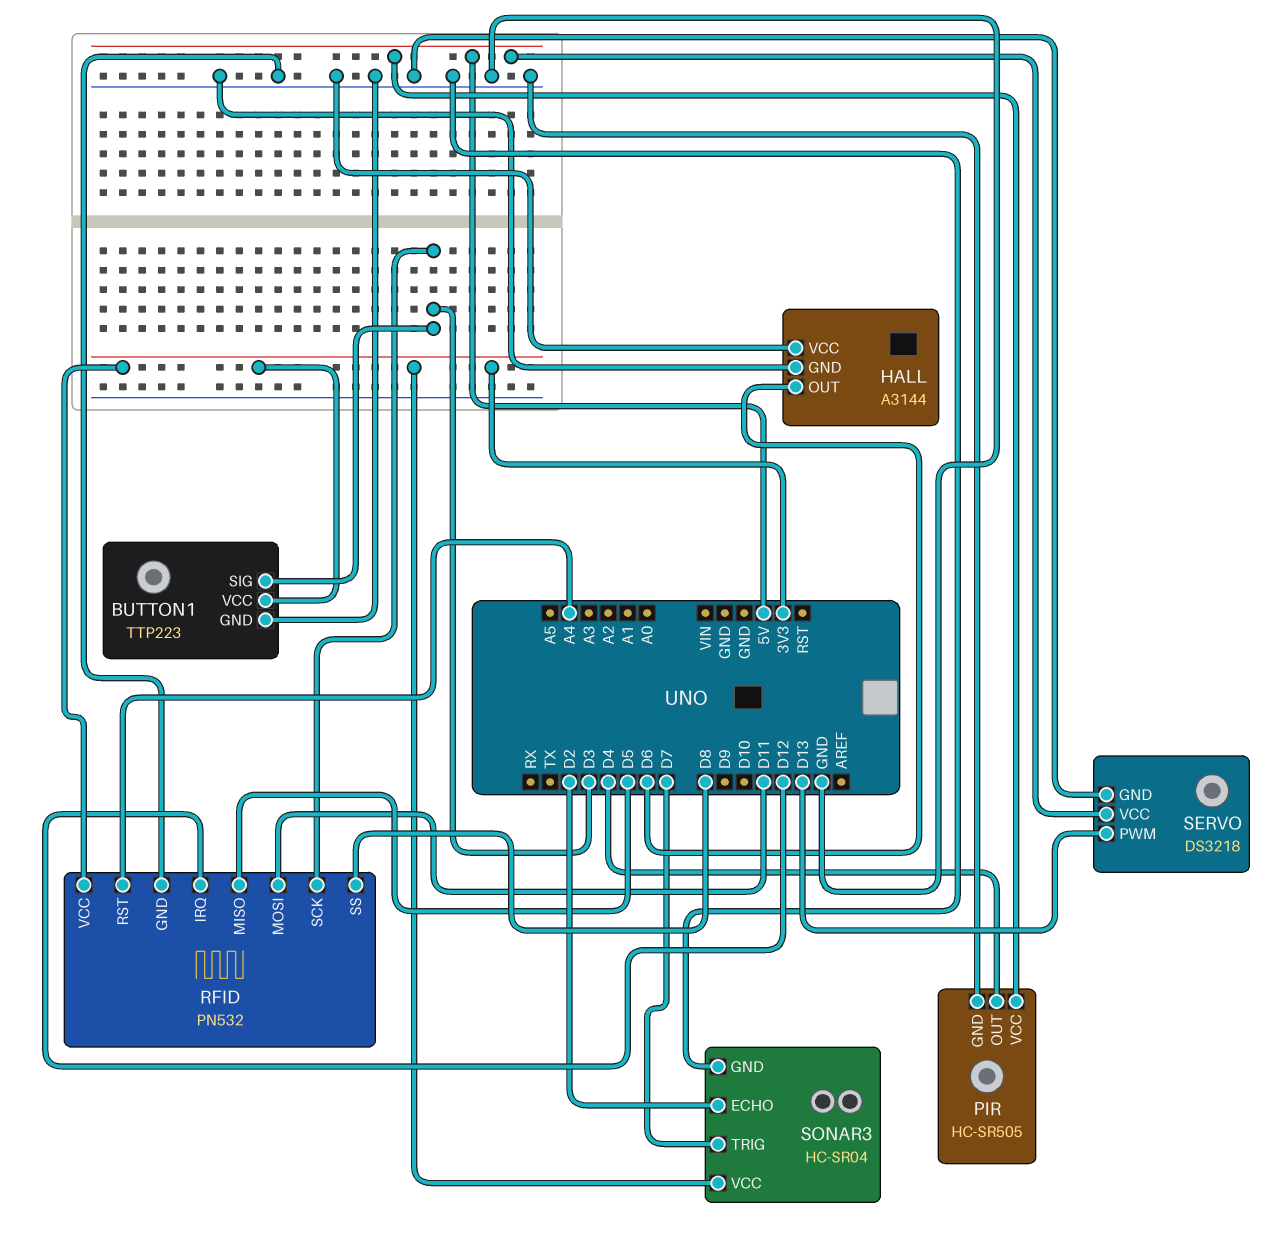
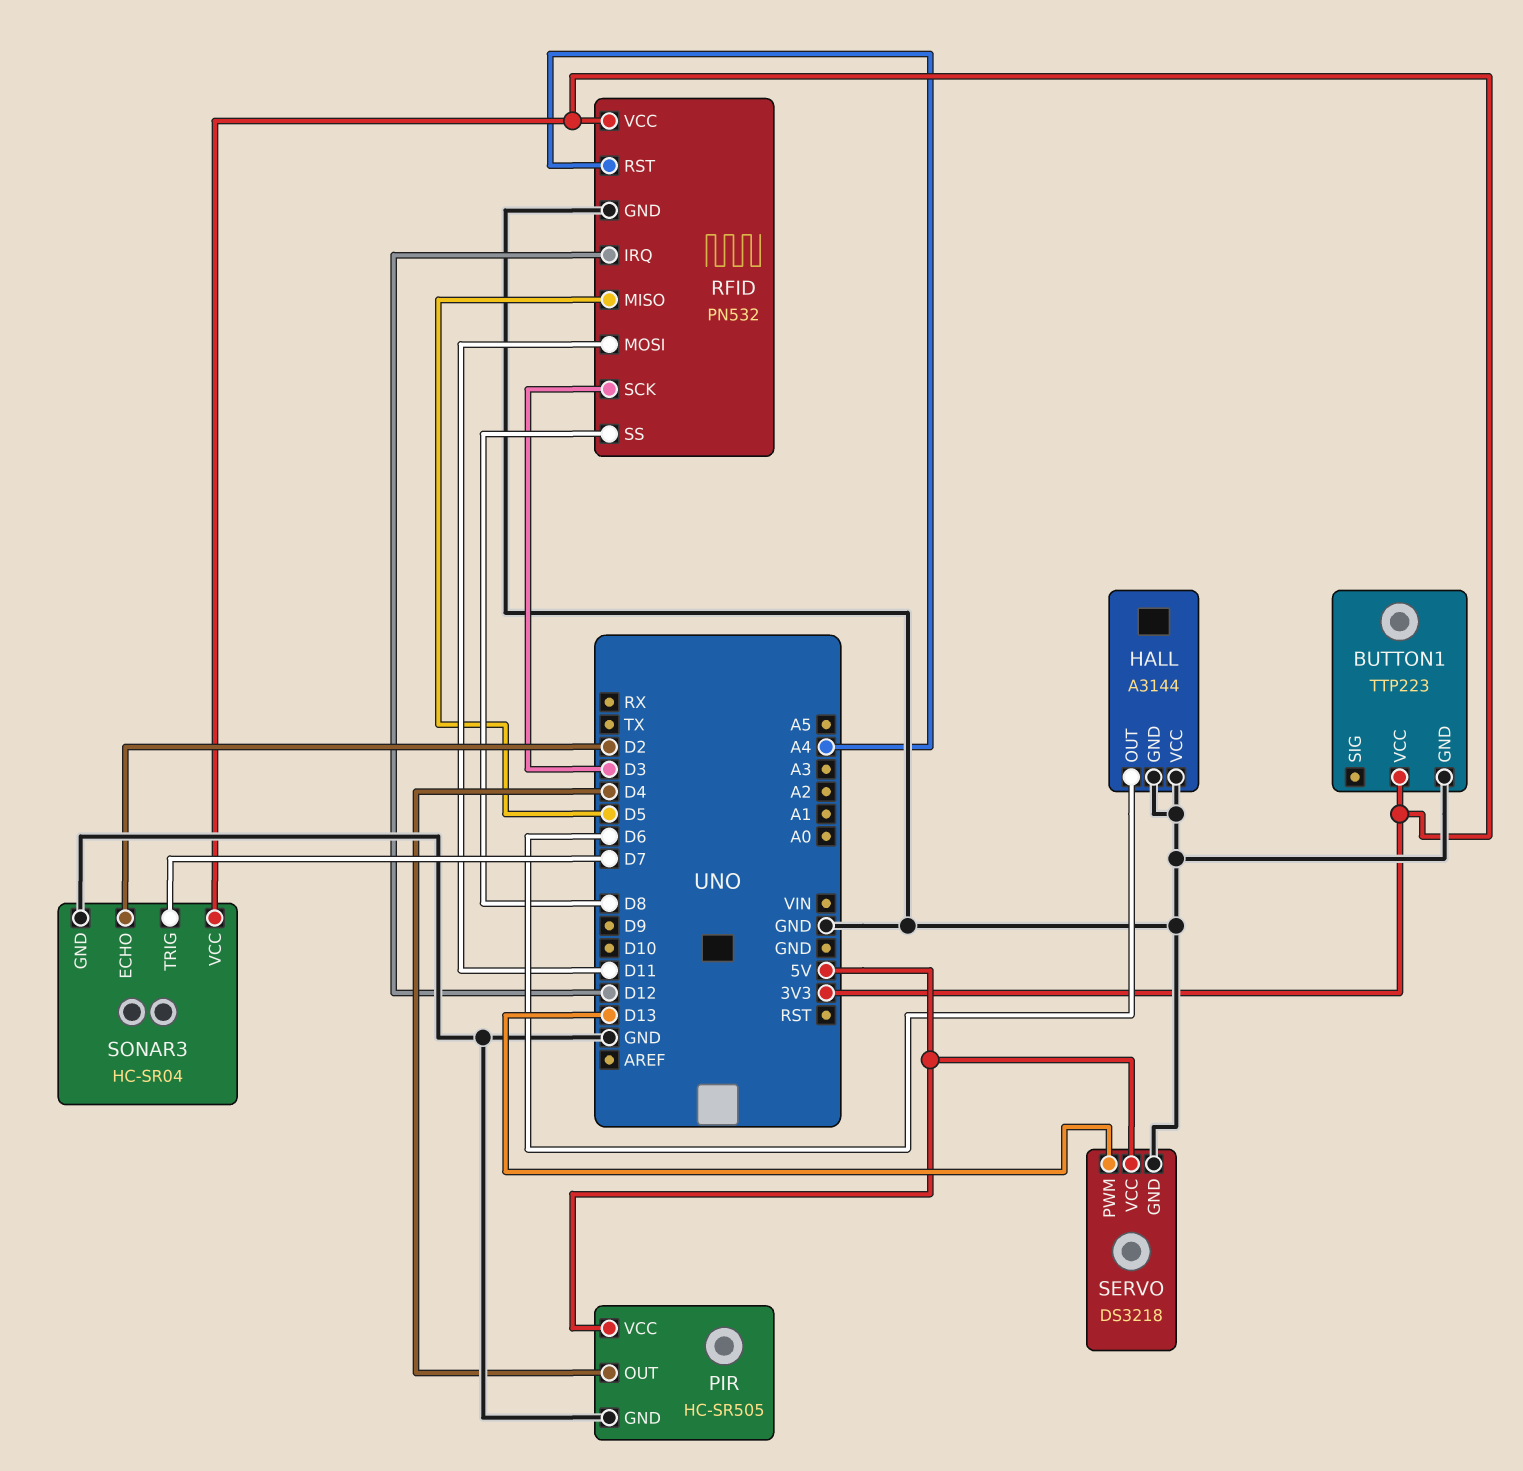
BUTTON1 pin SIG: D3 -> none

